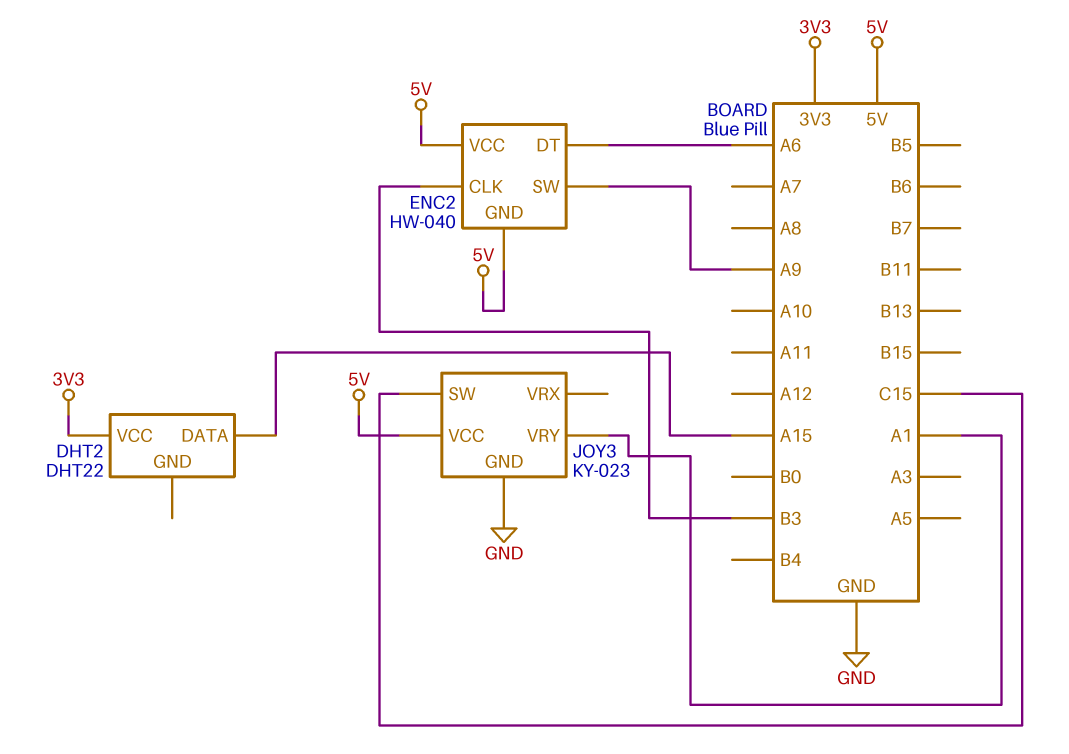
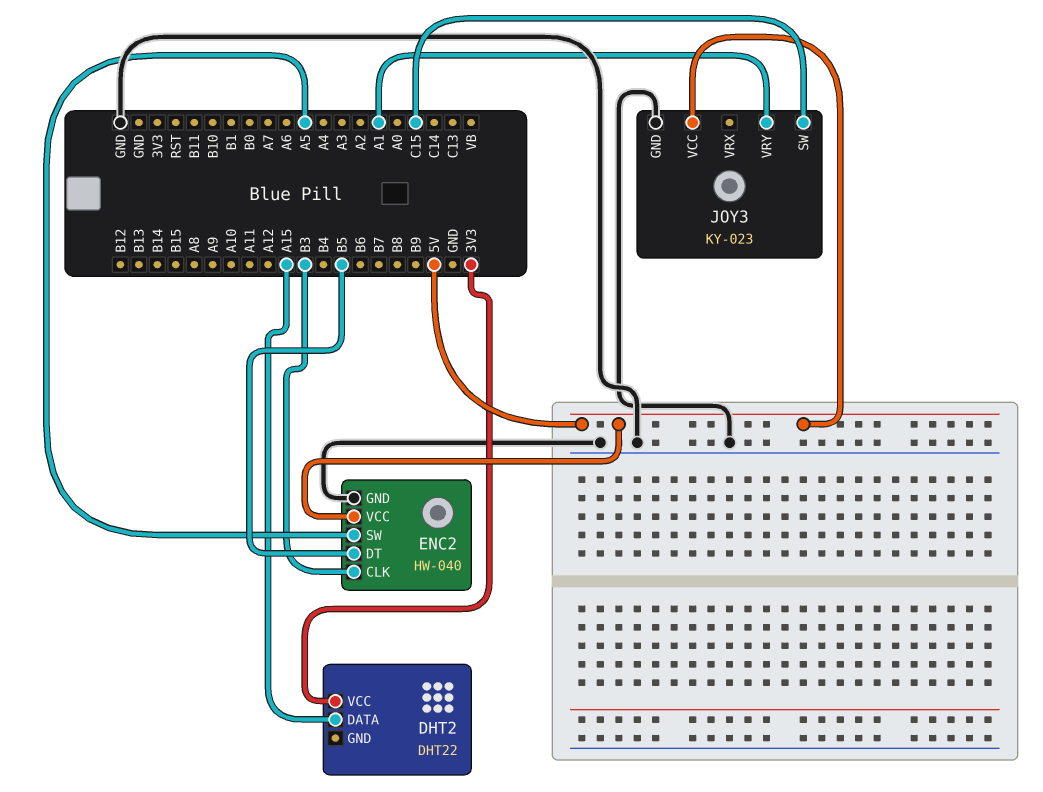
ENC2 pin DT: A6 -> B5
ENC2 pin GND: 5V -> GND
ENC2 pin SW: A9 -> A5

